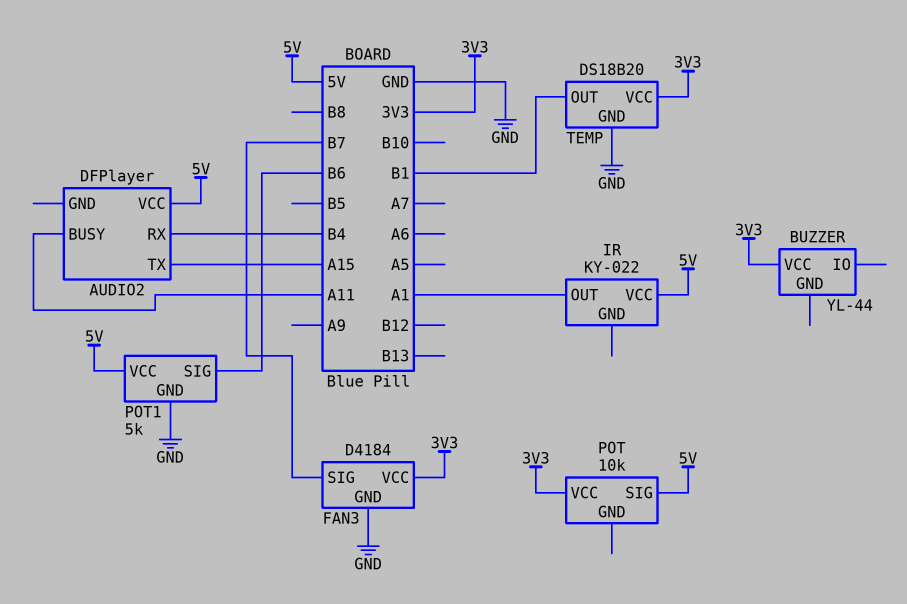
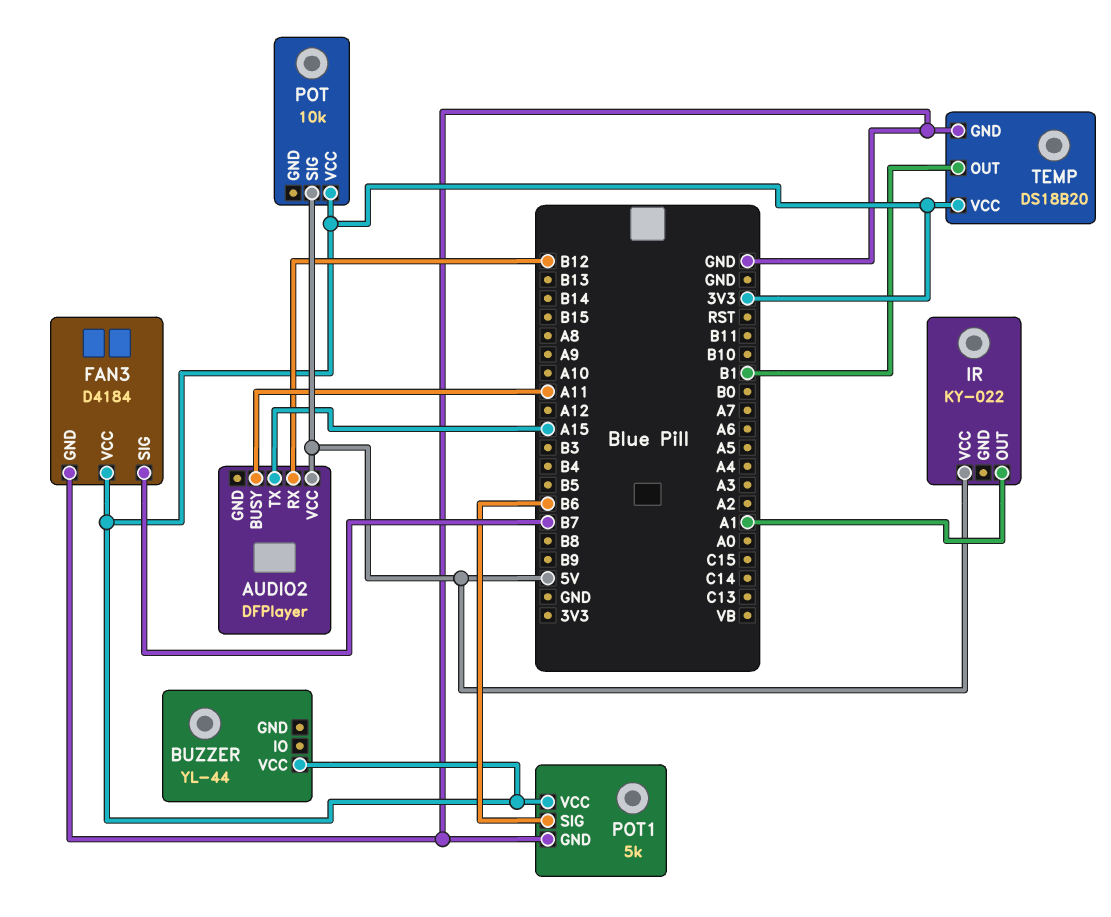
AUDIO2 pin RX: B4 -> B12
POT1 pin VCC: 5V -> 3V3

